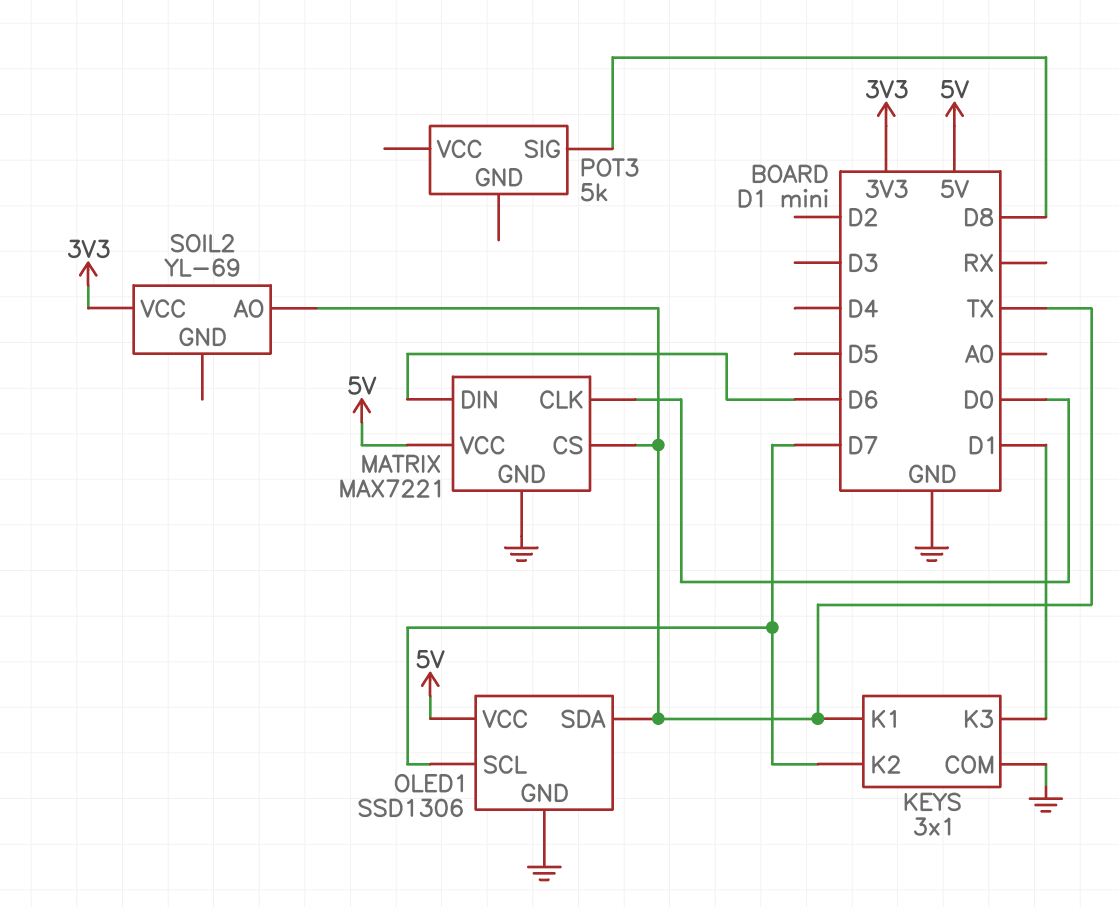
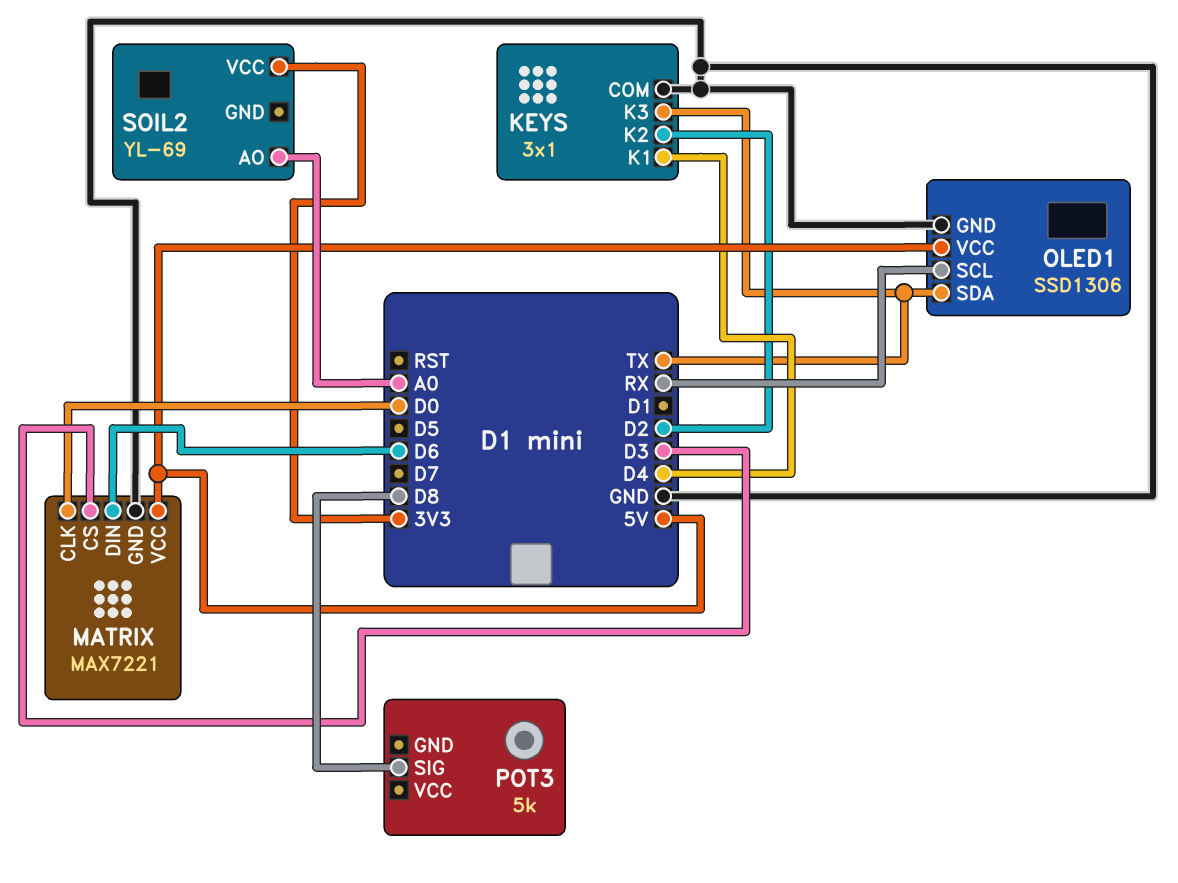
KEYS pin K1: TX -> D4
KEYS pin K2: D7 -> D2
KEYS pin K3: D1 -> TX
MATRIX pin CS: TX -> D3
OLED1 pin SCL: D7 -> RX
SOIL2 pin AO: TX -> A0

